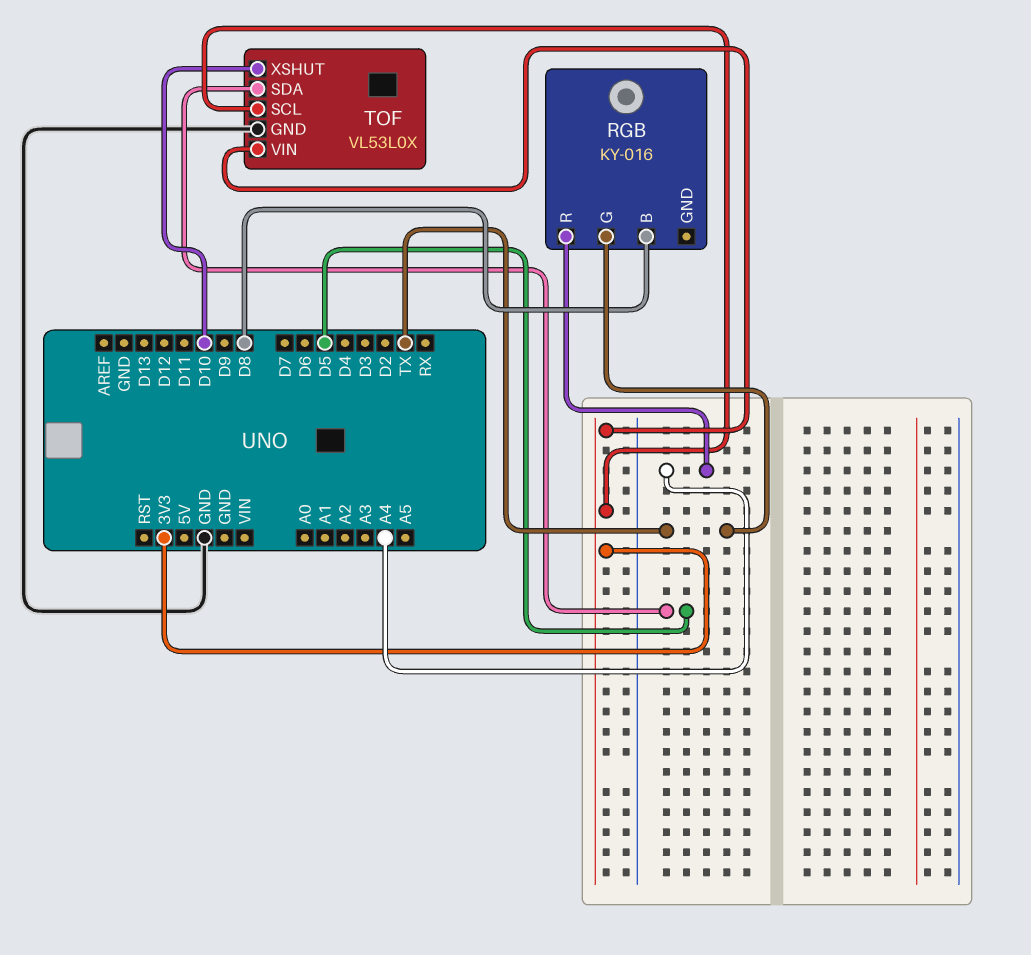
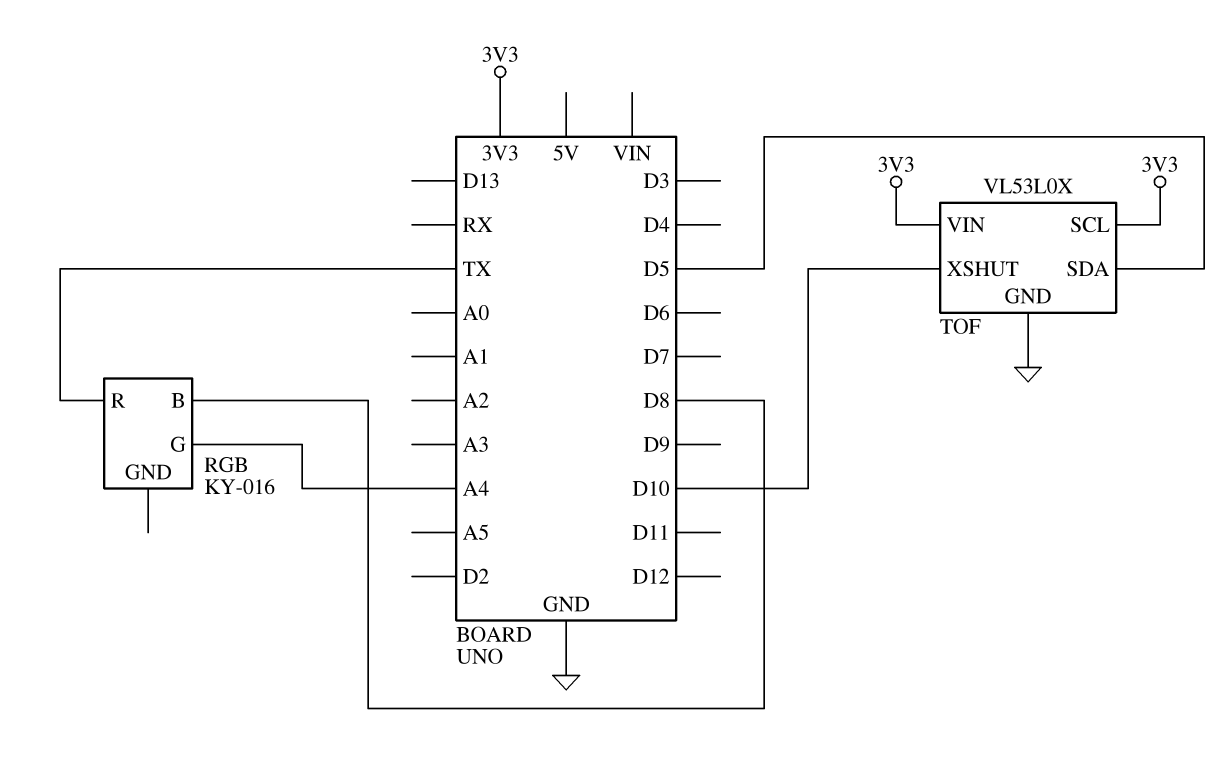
RGB pin G: TX -> A4
RGB pin R: A4 -> TX

